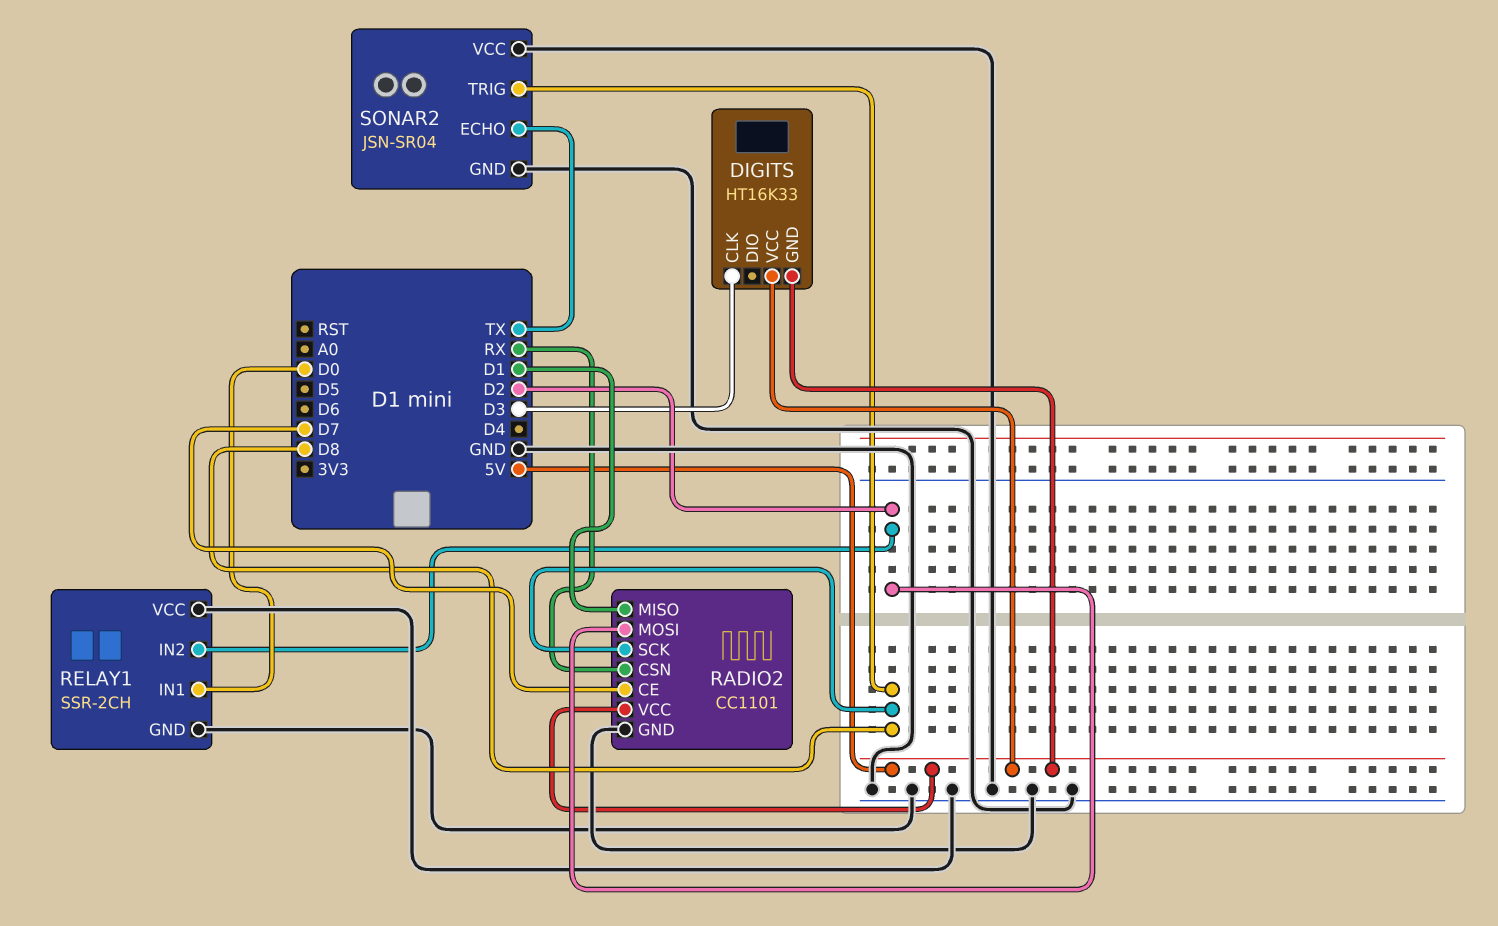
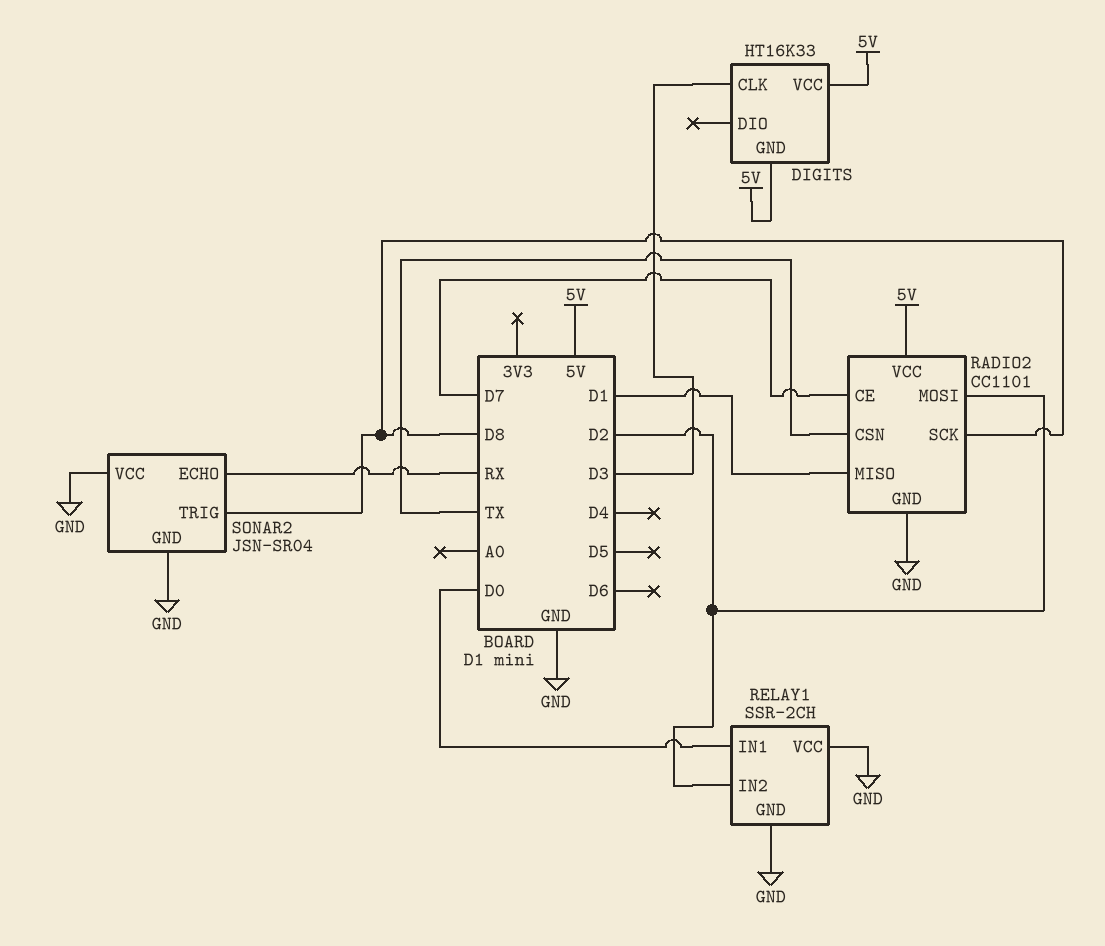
RADIO2 pin CSN: RX -> TX
SONAR2 pin ECHO: TX -> RX

